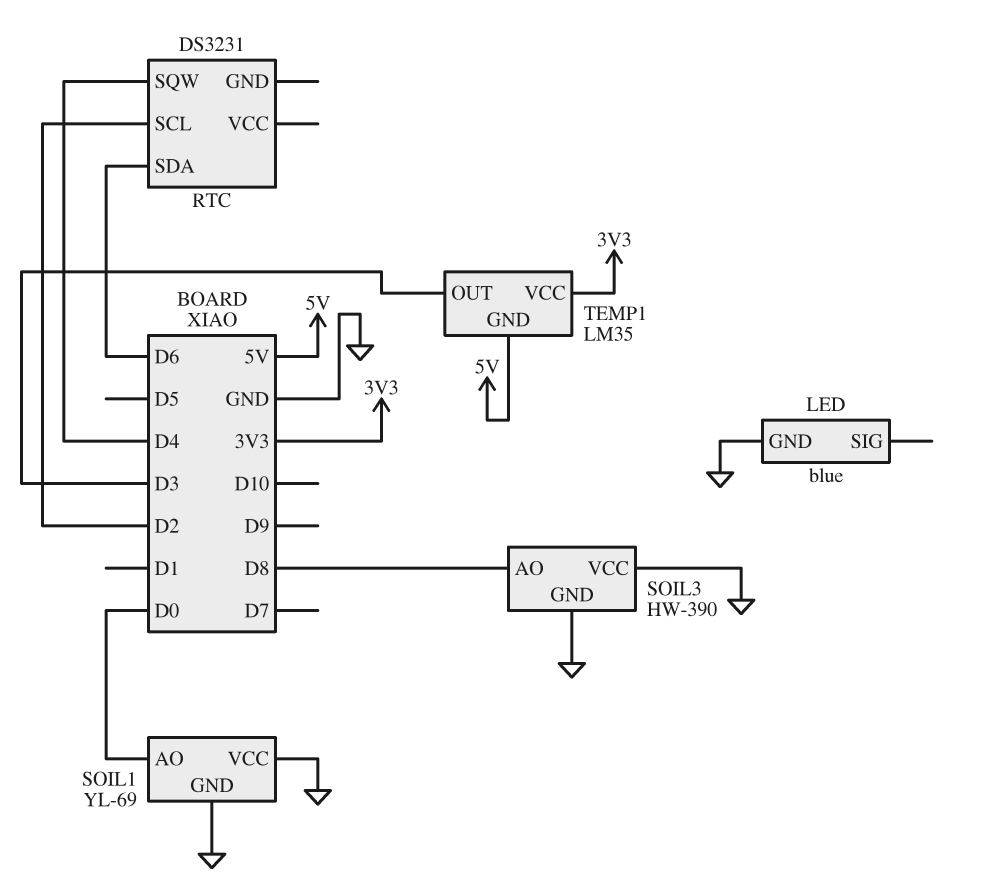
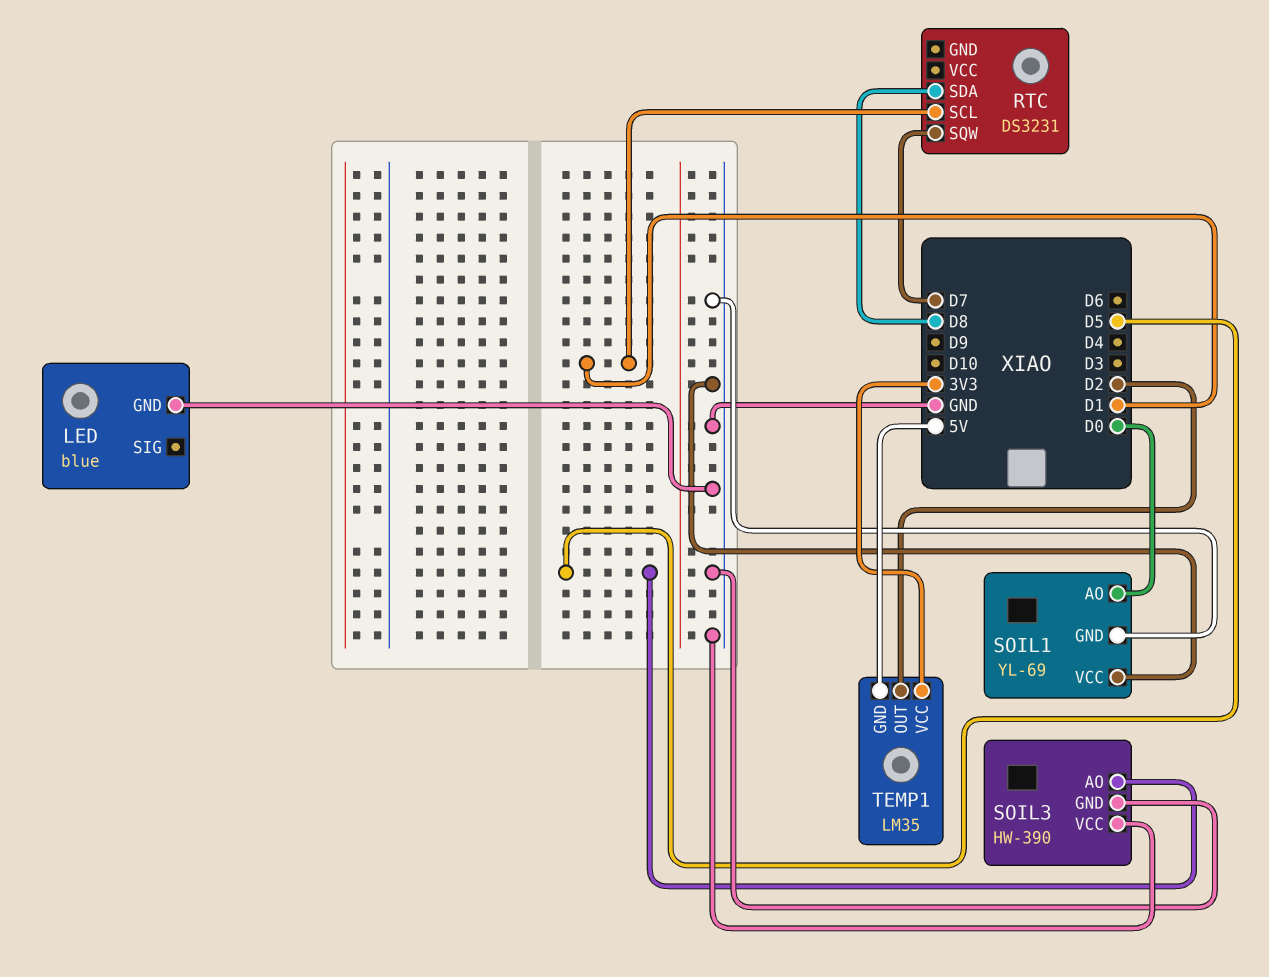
RTC pin SCL: D2 -> D1
RTC pin SDA: D6 -> D8
RTC pin SQW: D4 -> D7
SOIL3 pin AO: D8 -> D5
TEMP1 pin OUT: D3 -> D2

